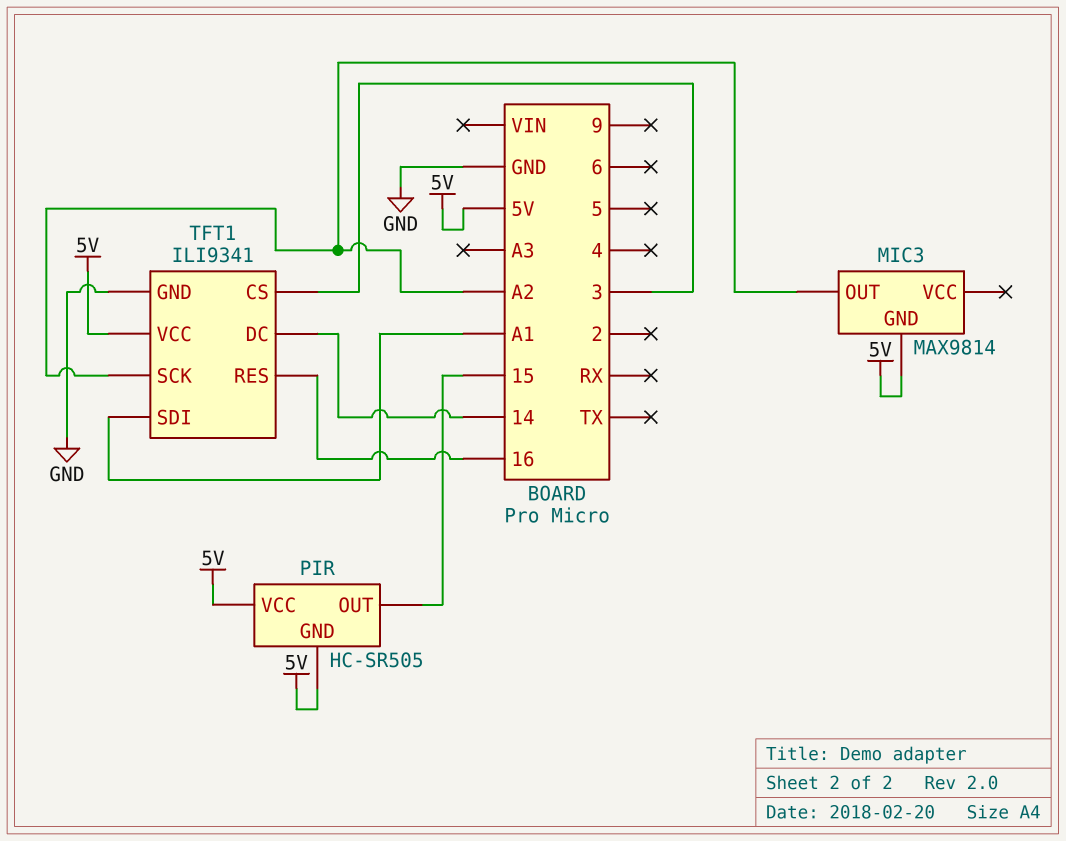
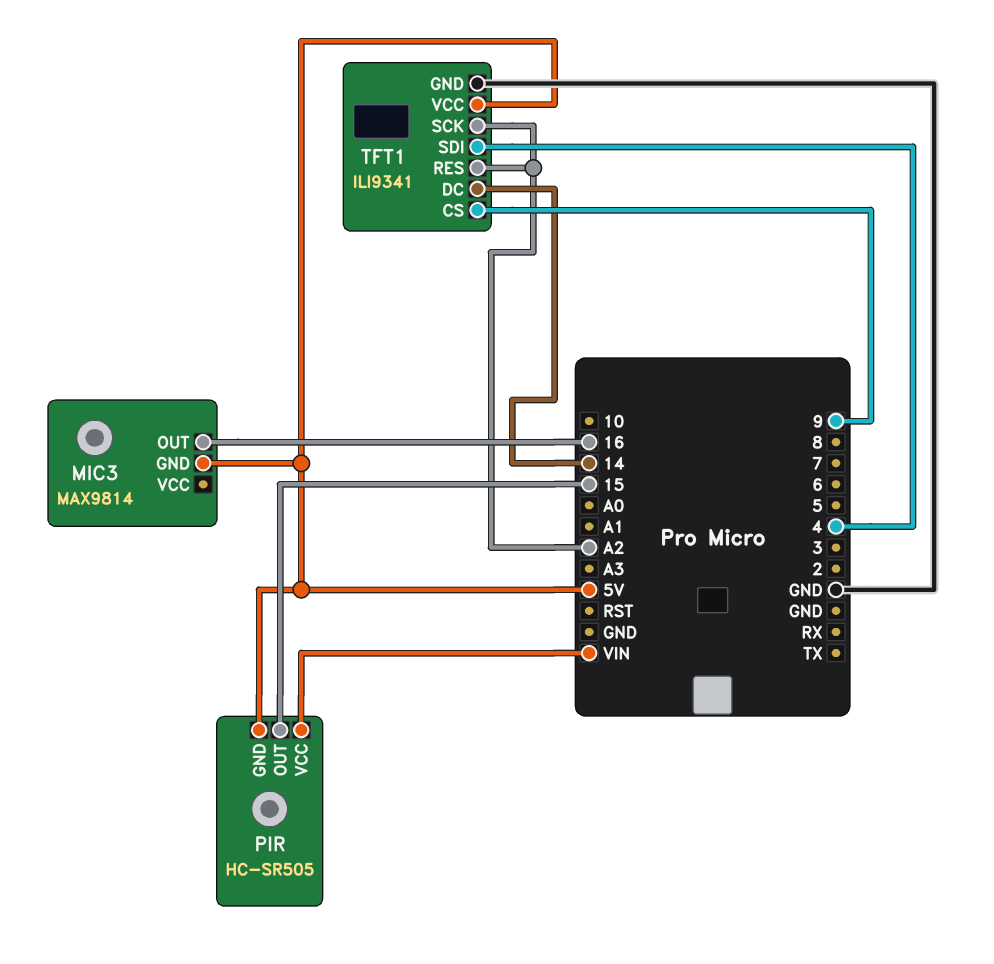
MIC3 pin OUT: A2 -> 16
PIR pin VCC: 5V -> VIN
TFT1 pin CS: 3 -> 9
TFT1 pin RES: 16 -> A2
TFT1 pin SDI: A1 -> 4

